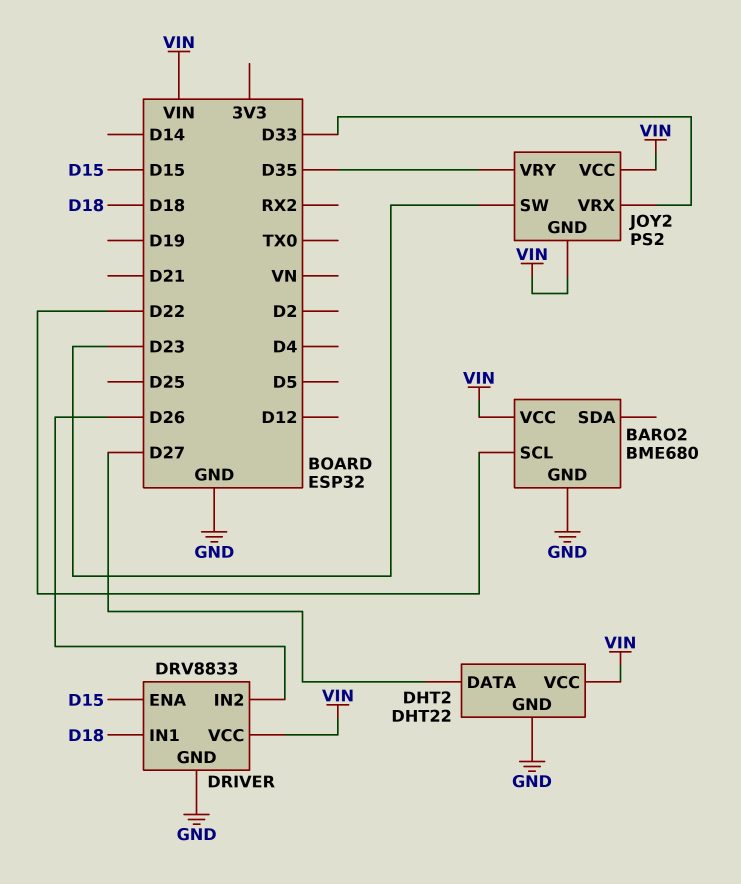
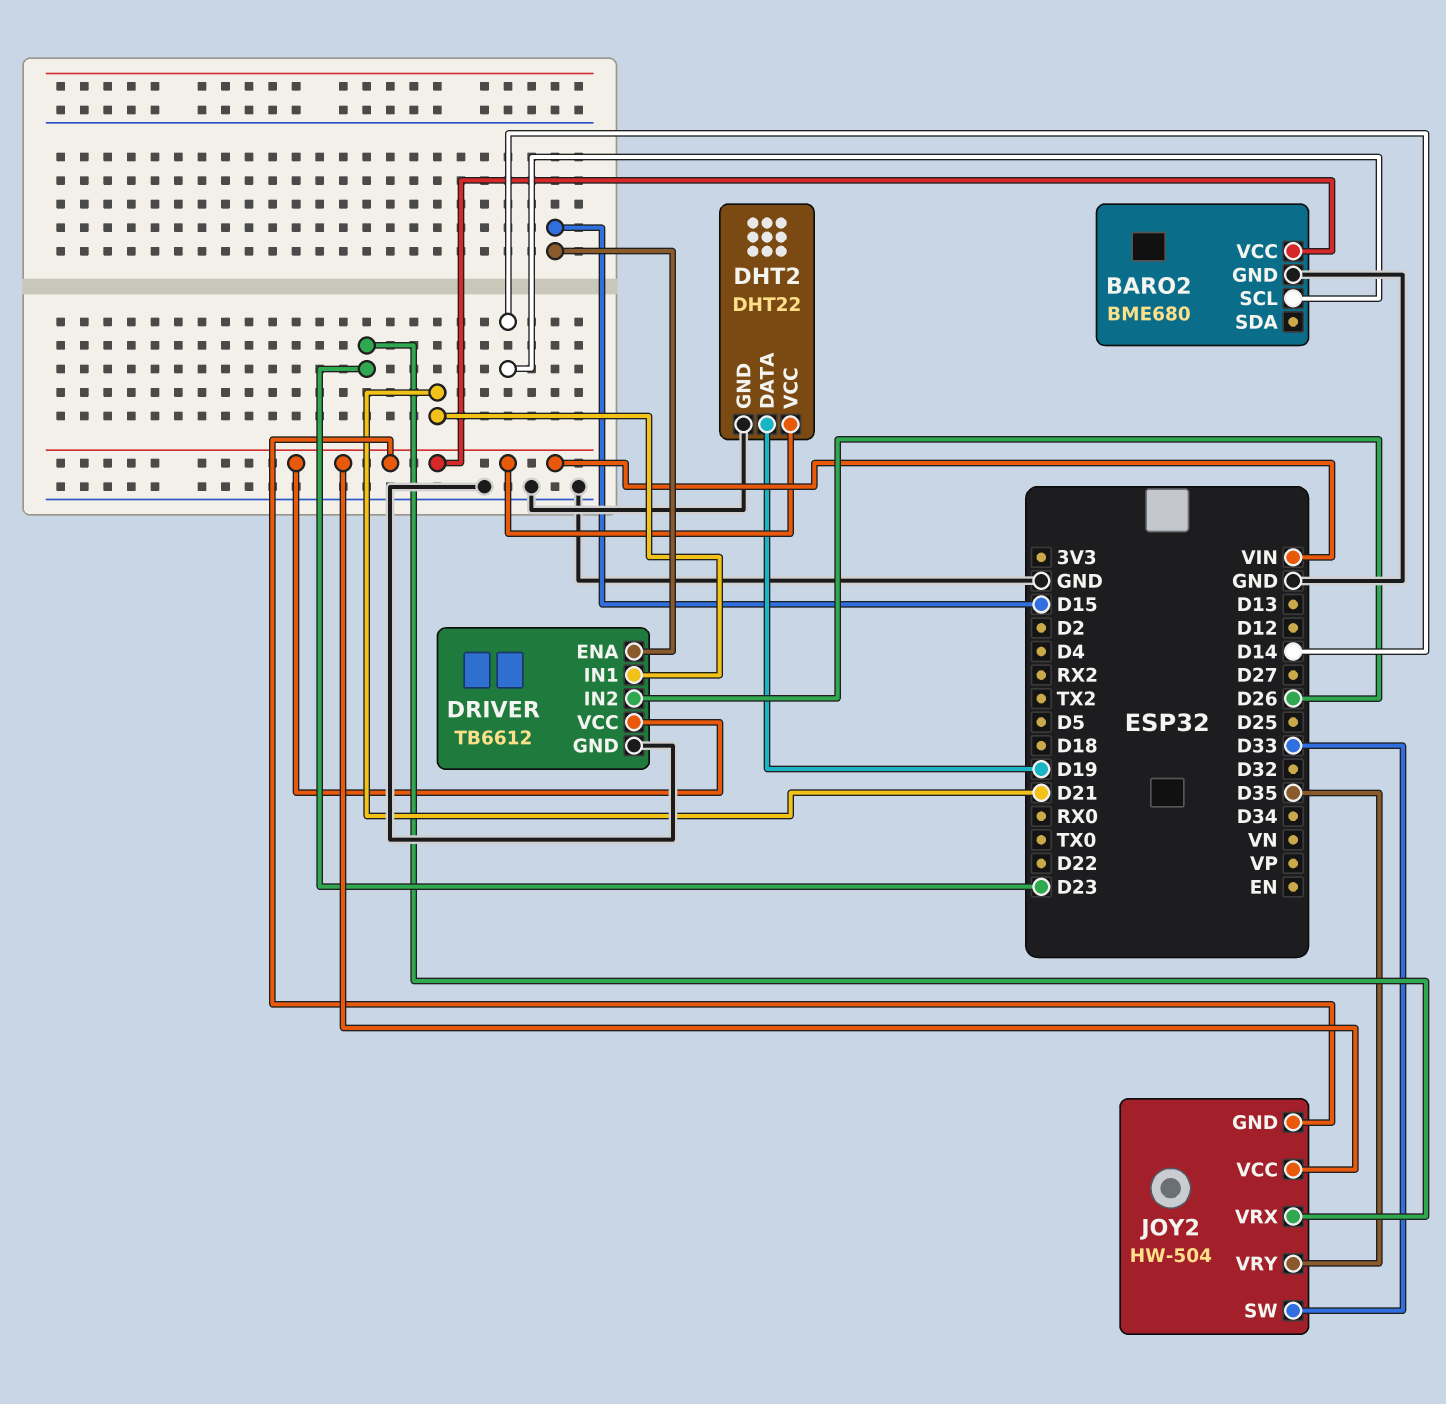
BARO2 pin SCL: D22 -> D14
DHT2 pin DATA: D27 -> D19
DRIVER: DRV8833 -> TB6612
DRIVER pin IN1: D18 -> D21
JOY2: PS2 -> HW-504
JOY2 pin SW: D23 -> D33
JOY2 pin VRX: D33 -> D23

